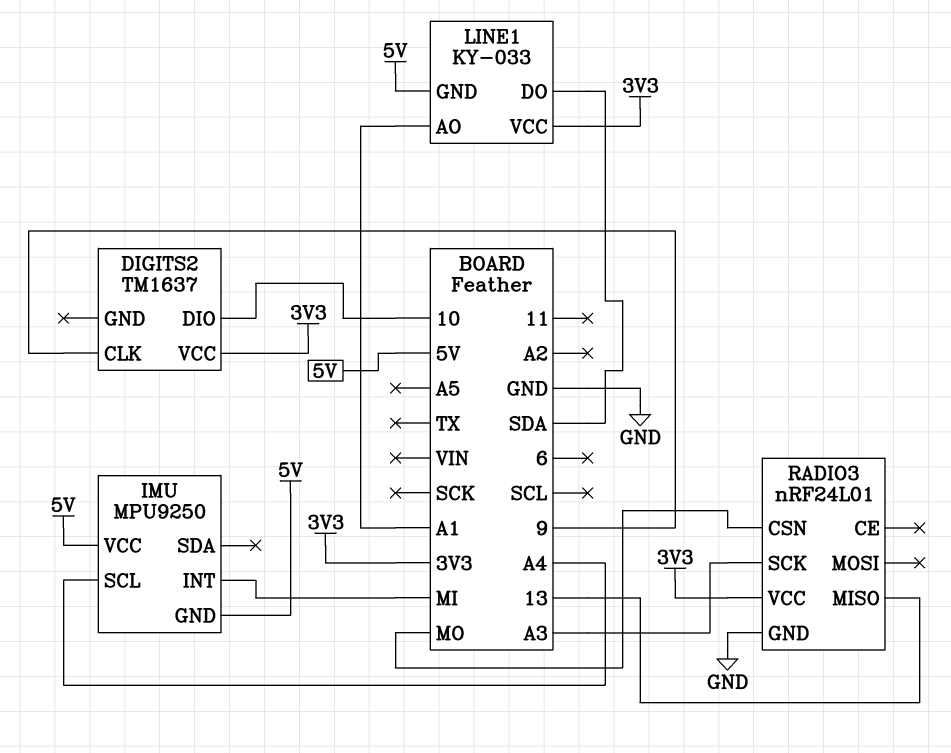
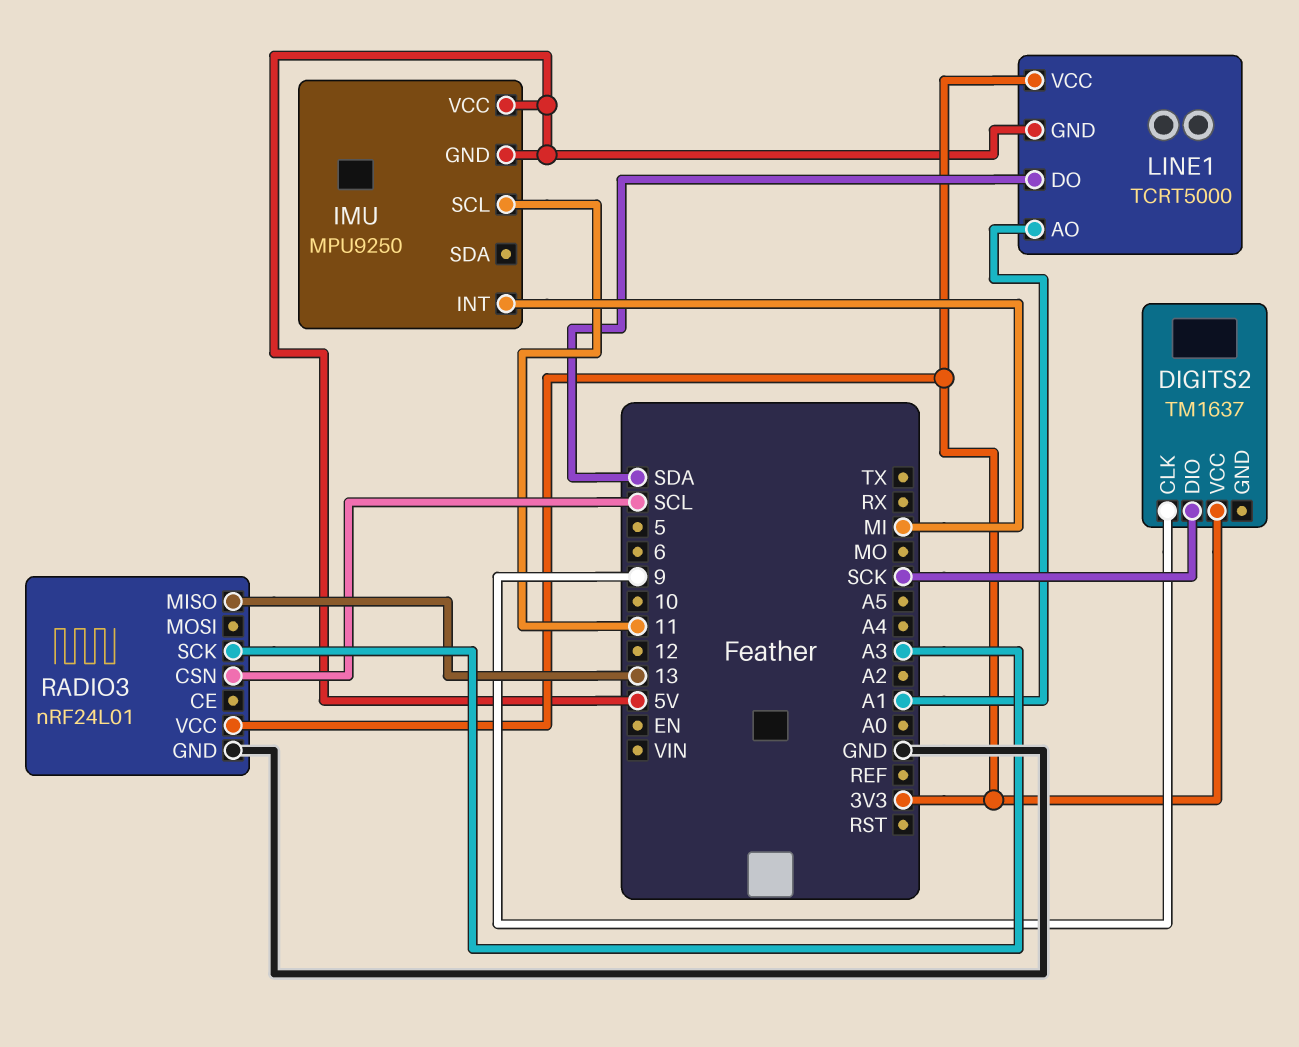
DIGITS2 pin DIO: 10 -> SCK
IMU pin SCL: A4 -> 11
LINE1: KY-033 -> TCRT5000
RADIO3 pin CSN: MO -> SCL

